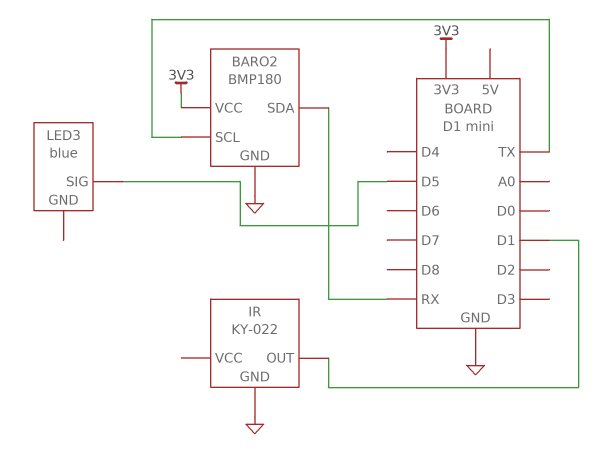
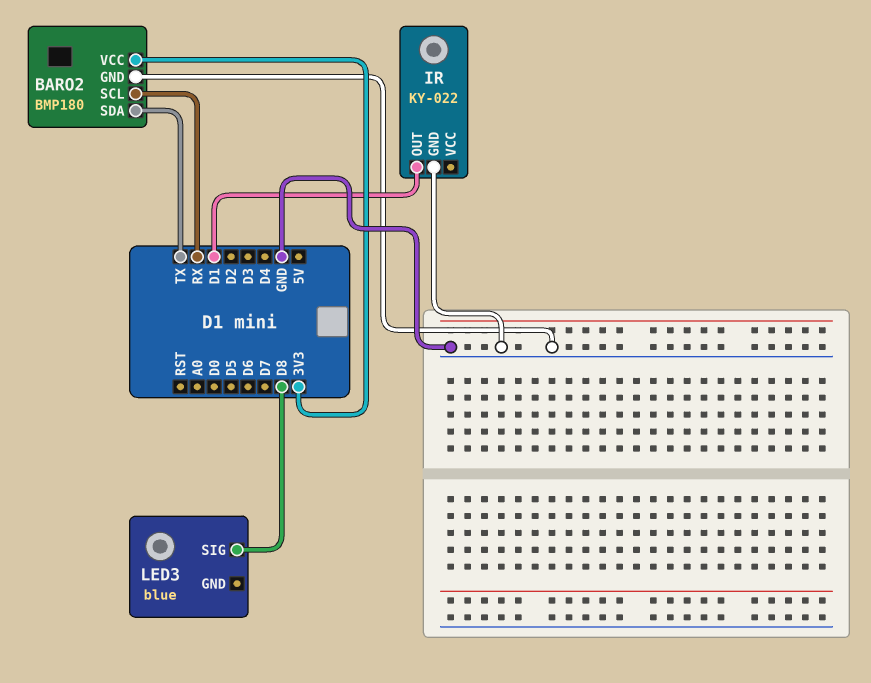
BARO2 pin SCL: TX -> RX
BARO2 pin SDA: RX -> TX
LED3 pin SIG: D5 -> D8

